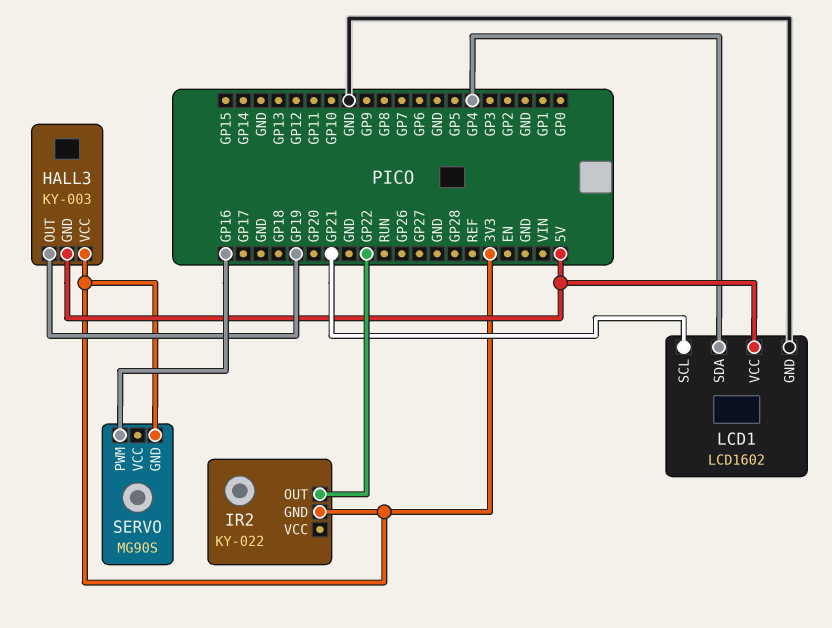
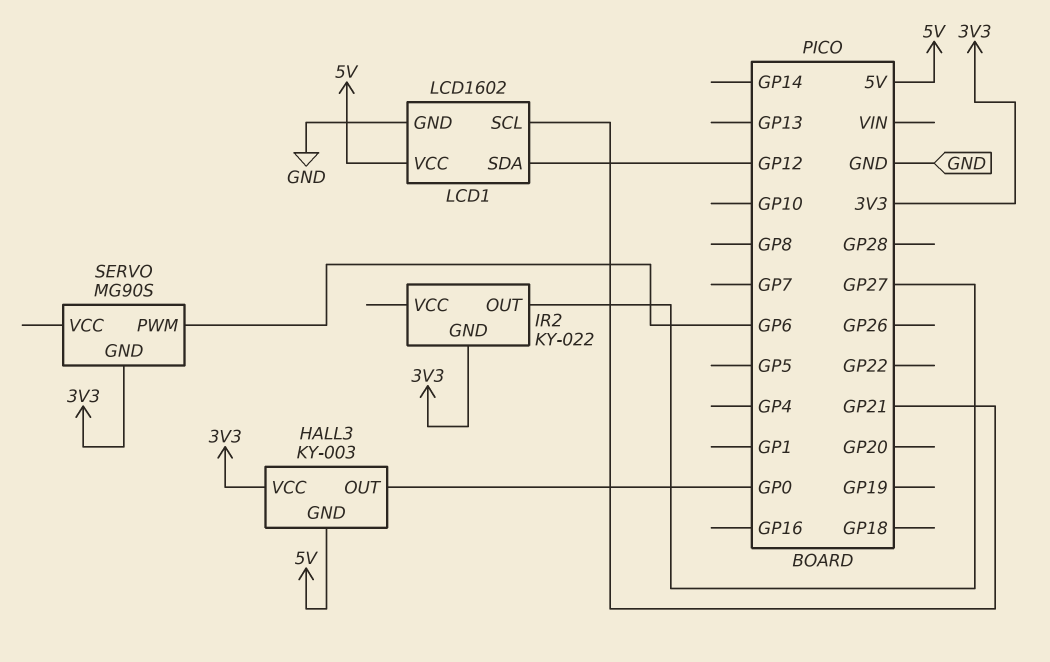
HALL3 pin OUT: GP19 -> GP0
IR2 pin OUT: GP22 -> GP27
LCD1 pin SDA: GP4 -> GP12
SERVO pin PWM: GP16 -> GP6

